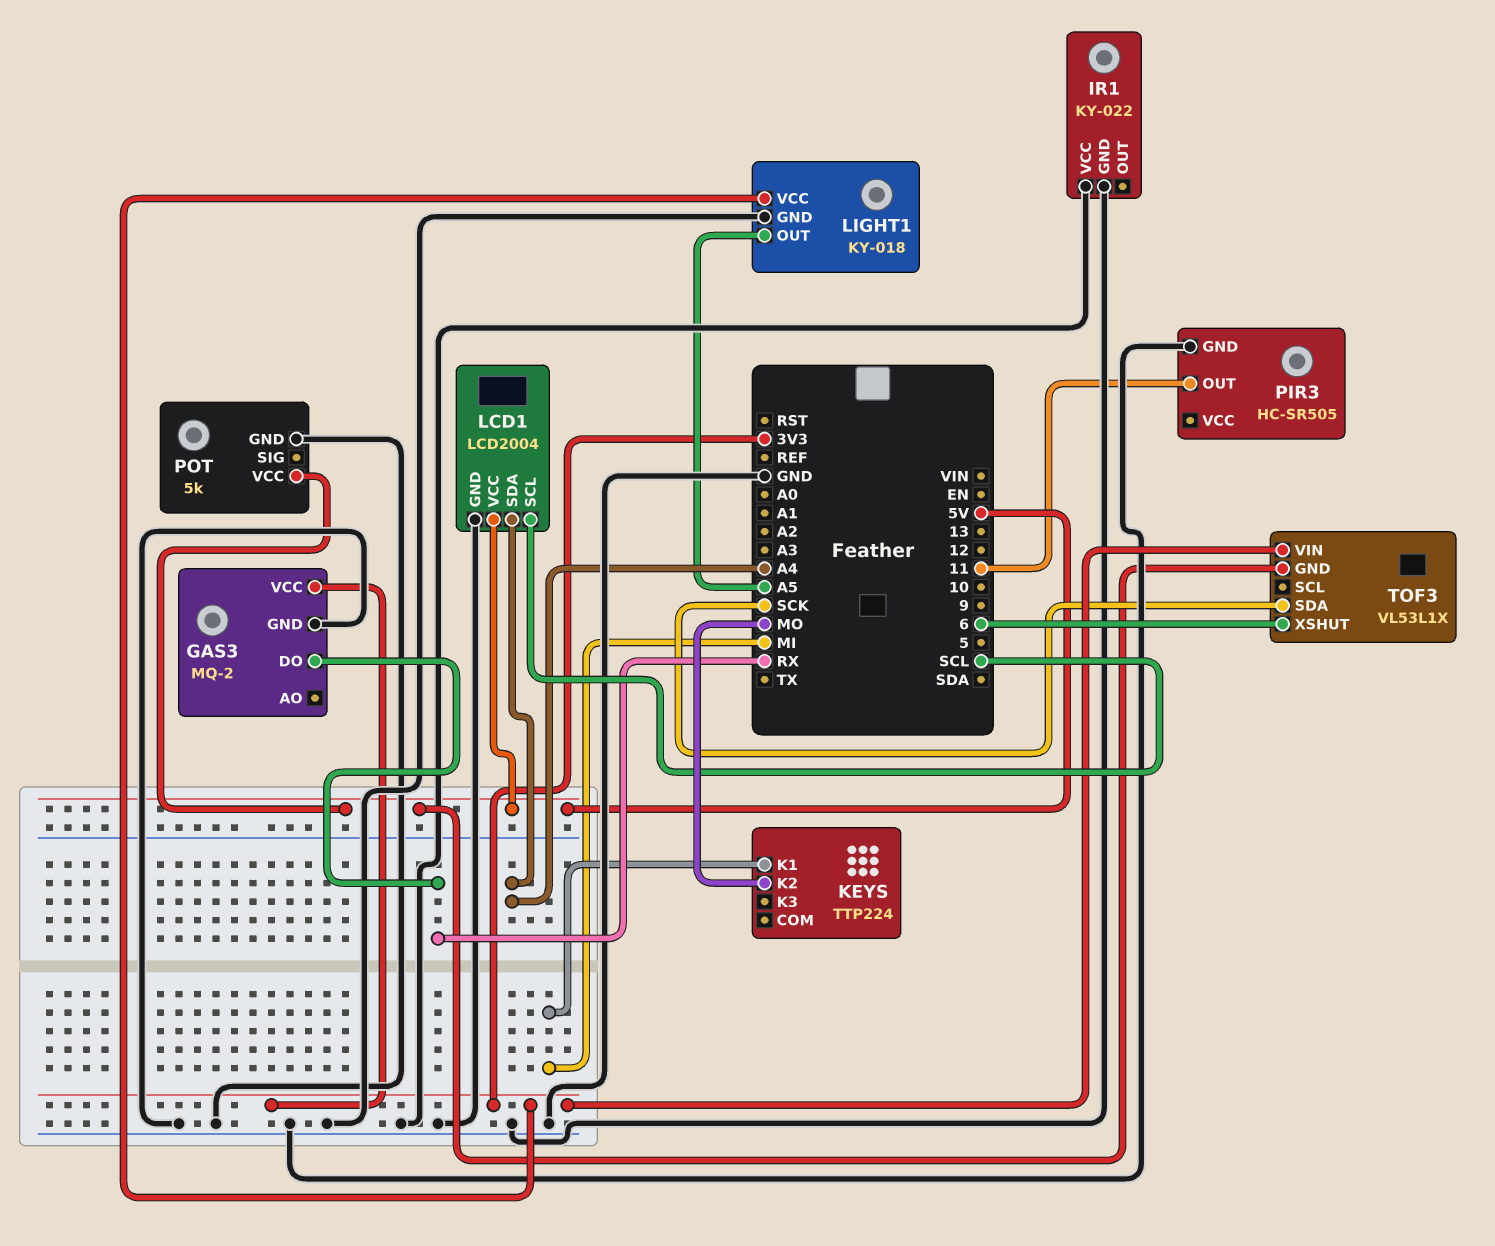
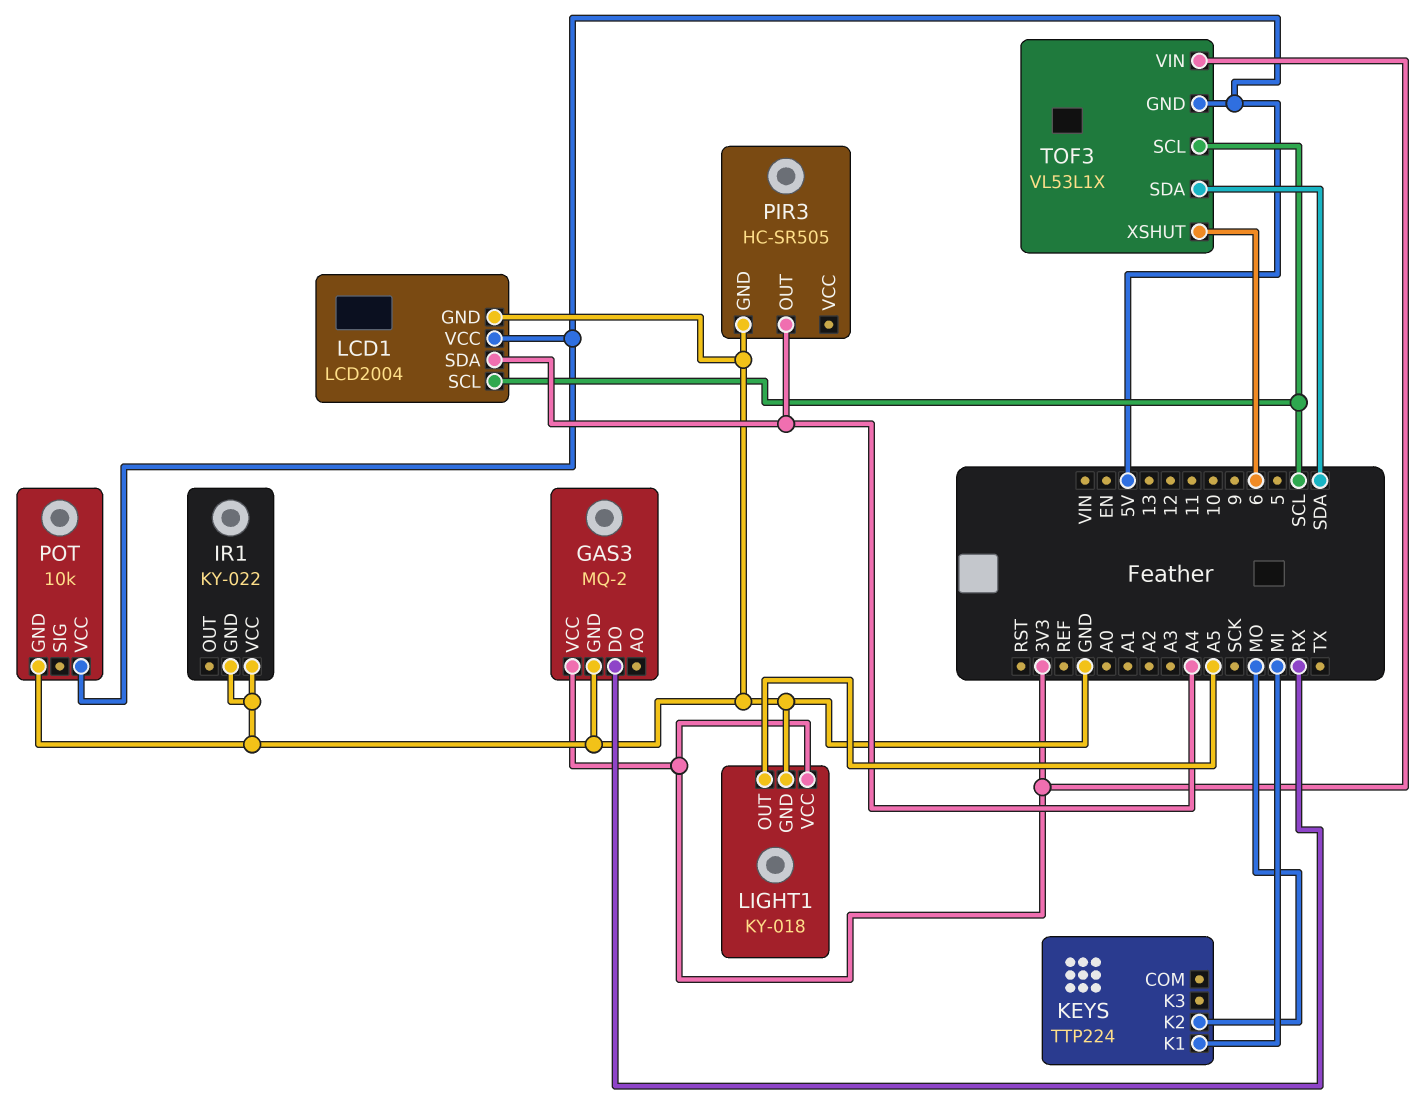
PIR3 pin OUT: 11 -> A4
POT: 5k -> 10k
TOF3 pin SCL: none -> SCL
TOF3 pin SDA: SCK -> SDA

